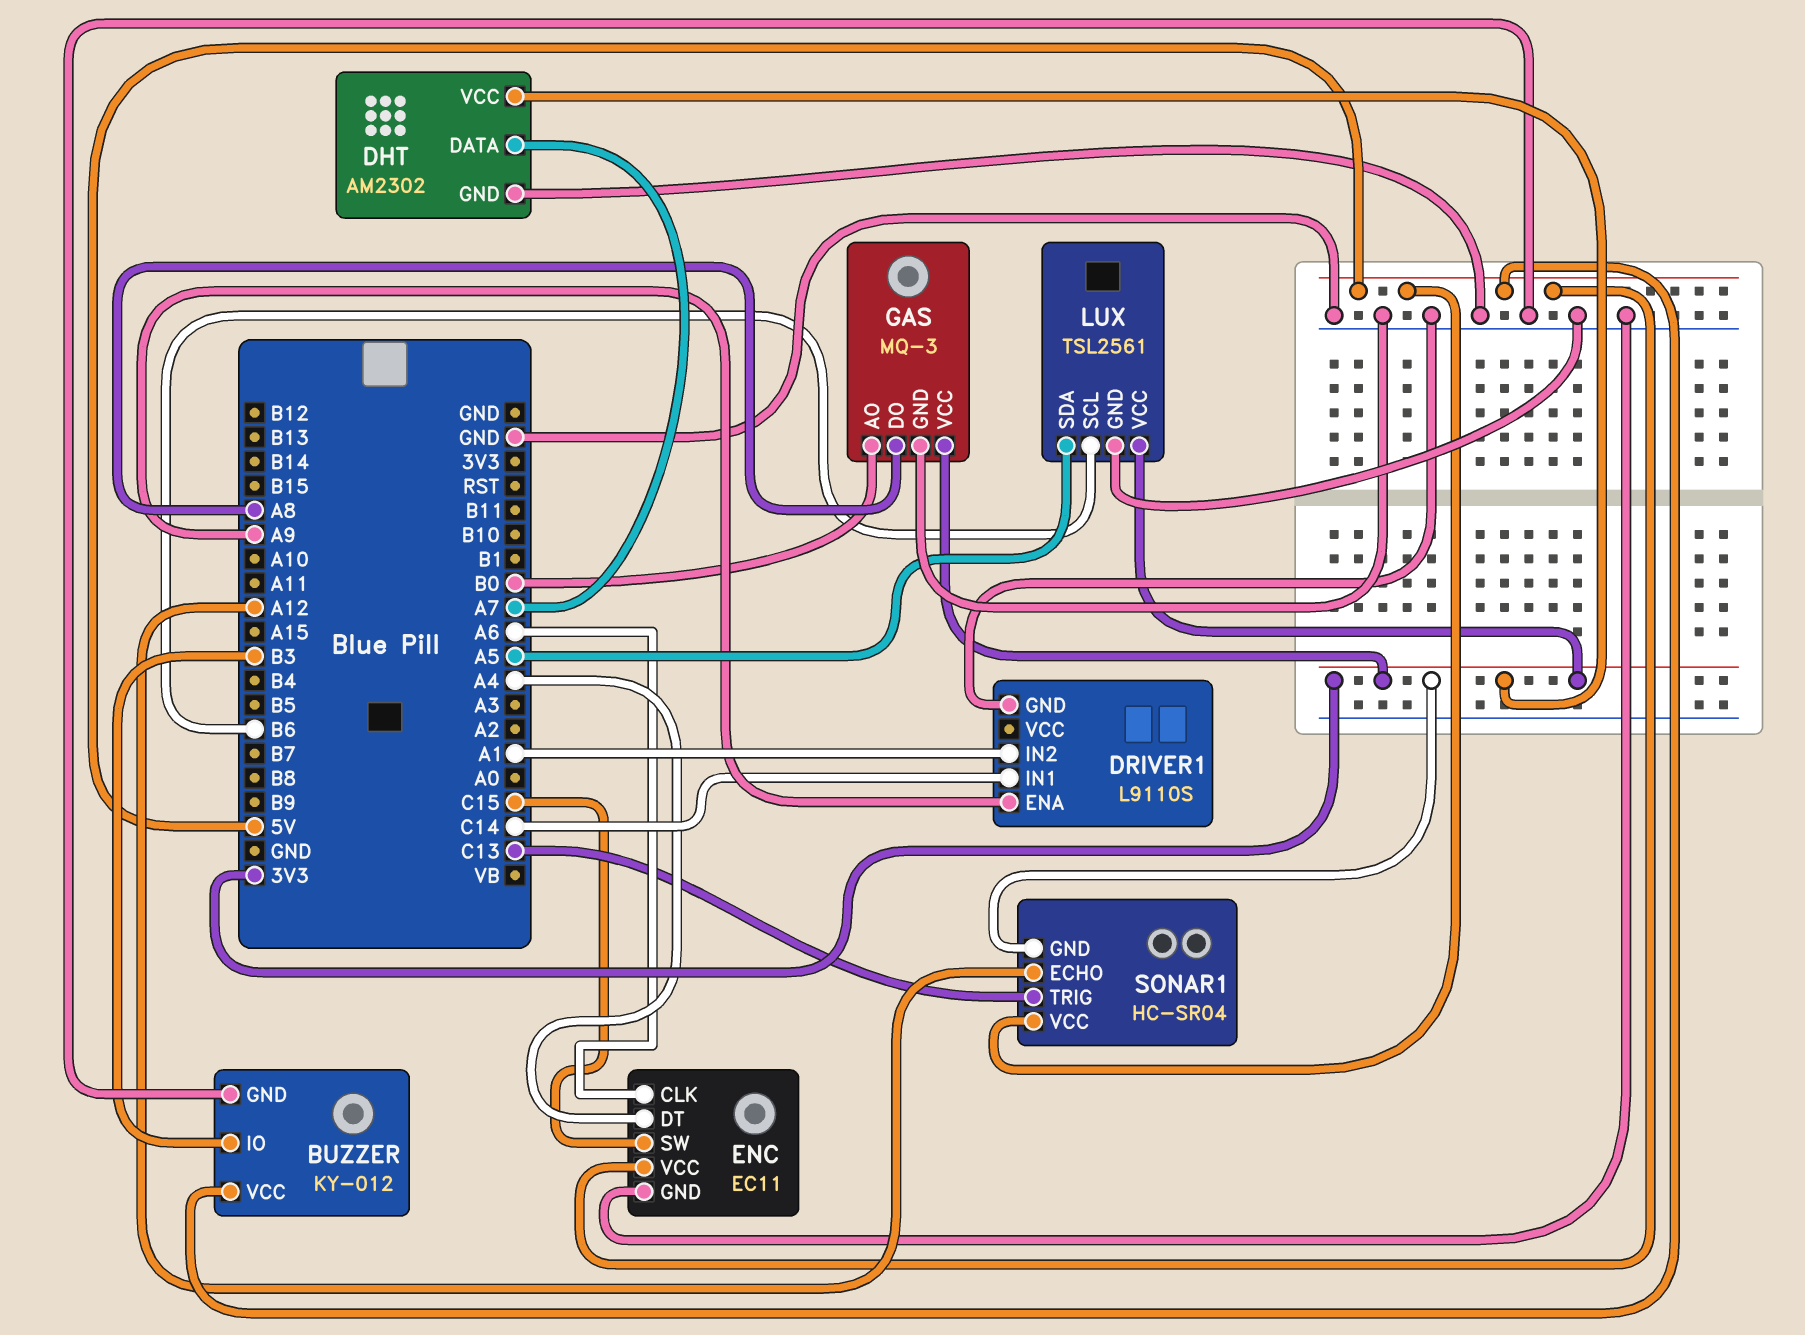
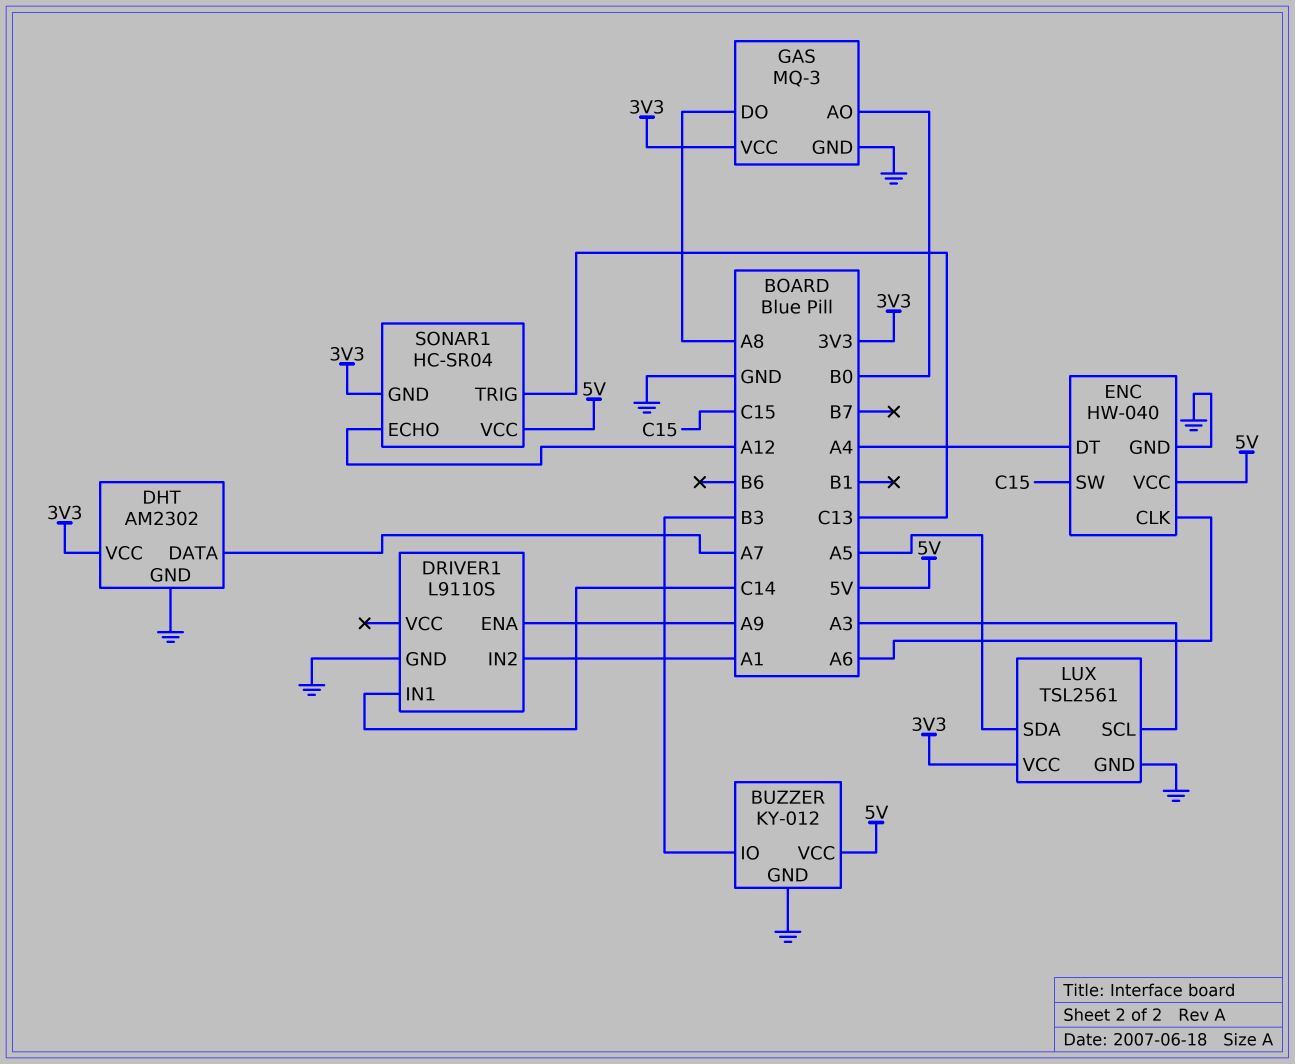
ENC: EC11 -> HW-040
LUX pin SCL: B6 -> A3

